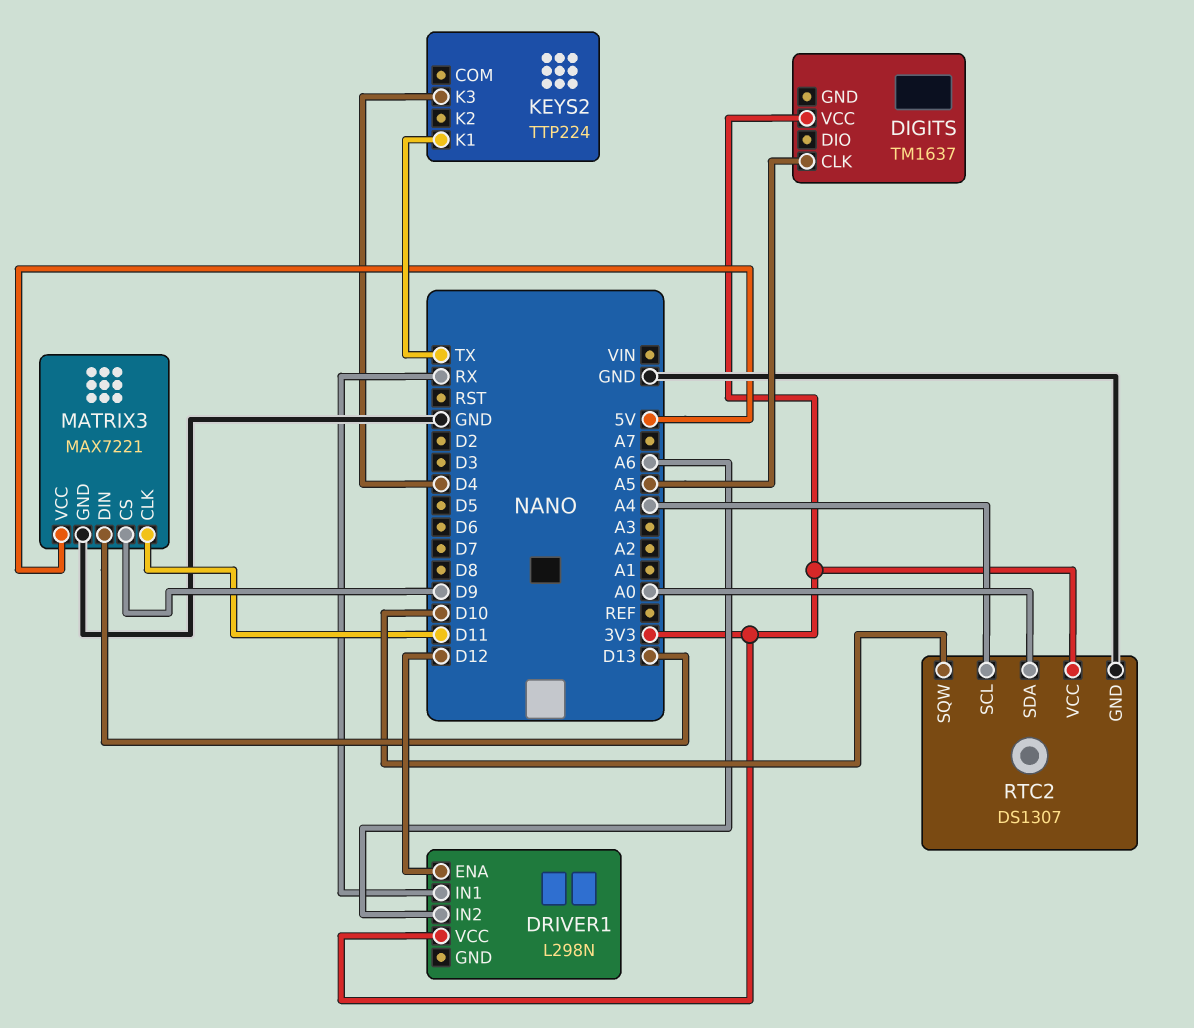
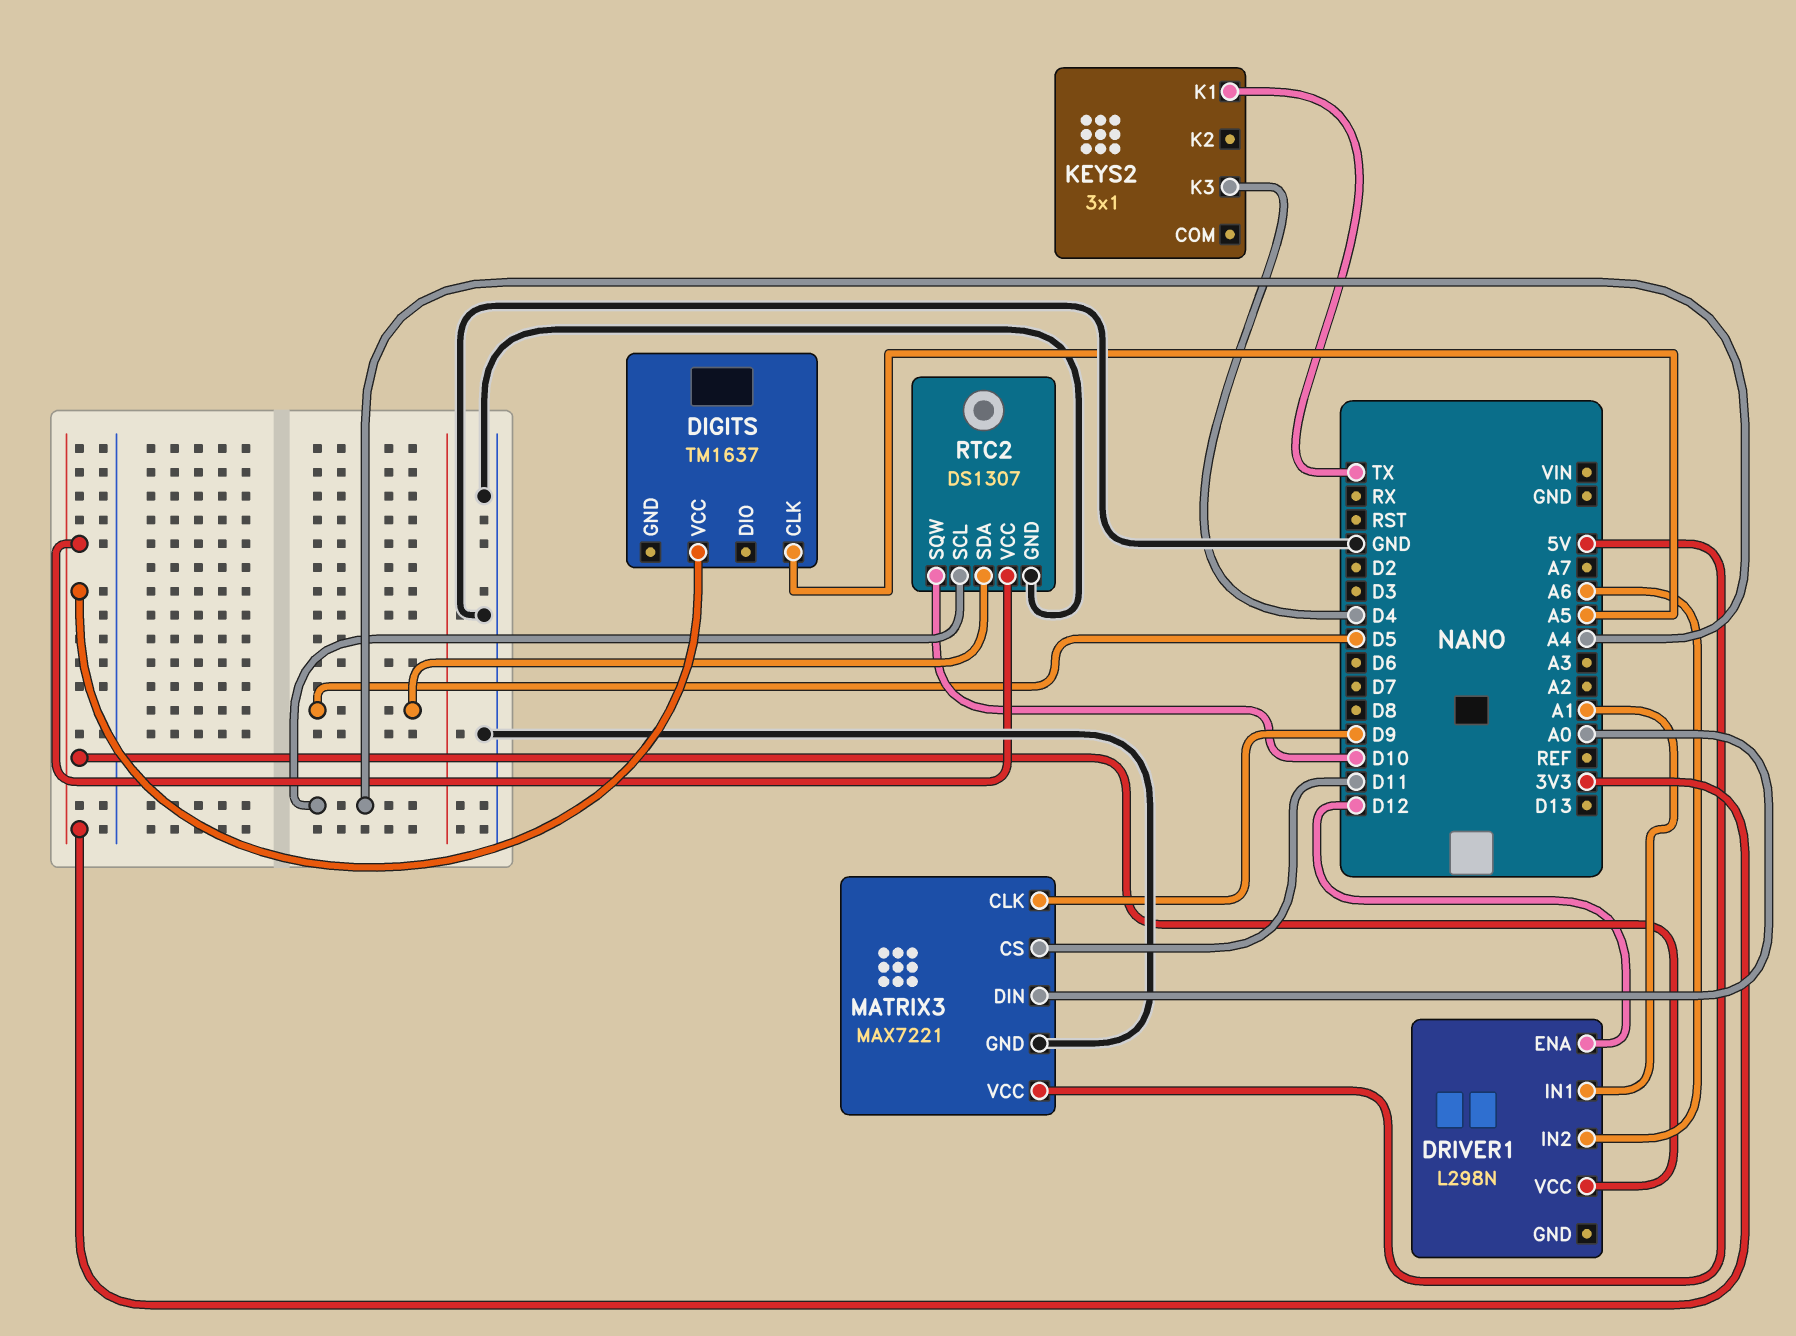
DRIVER1 pin IN1: RX -> A1
KEYS2: TTP224 -> 3x1
MATRIX3 pin CLK: D11 -> D9
MATRIX3 pin CS: D9 -> D11
MATRIX3 pin DIN: D13 -> A0
RTC2 pin SDA: A0 -> D5

